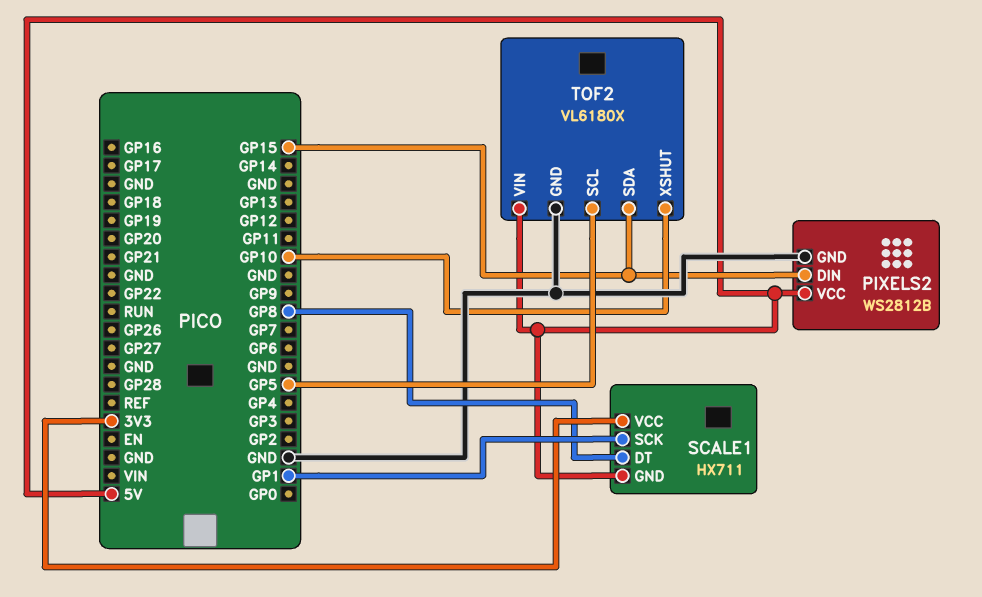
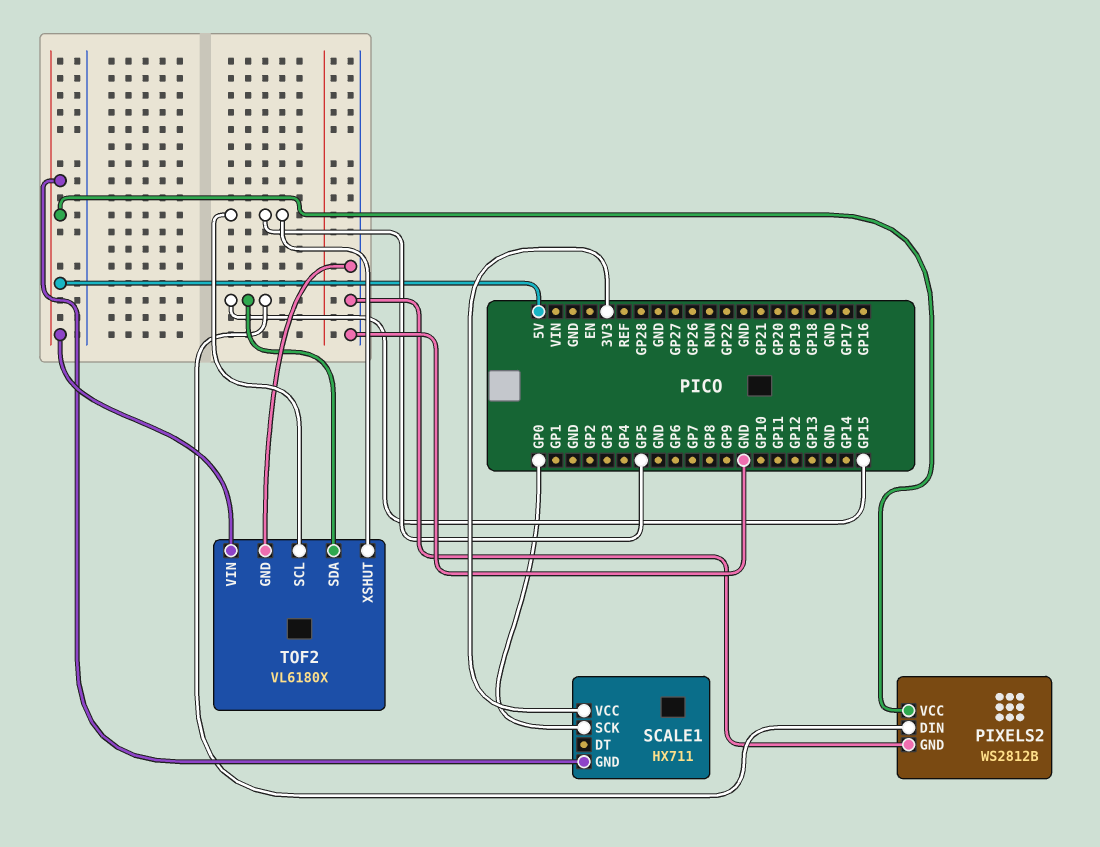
SCALE1 pin DT: GP8 -> none
SCALE1 pin SCK: GP1 -> GP0
TOF2 pin XSHUT: GP10 -> GP5

